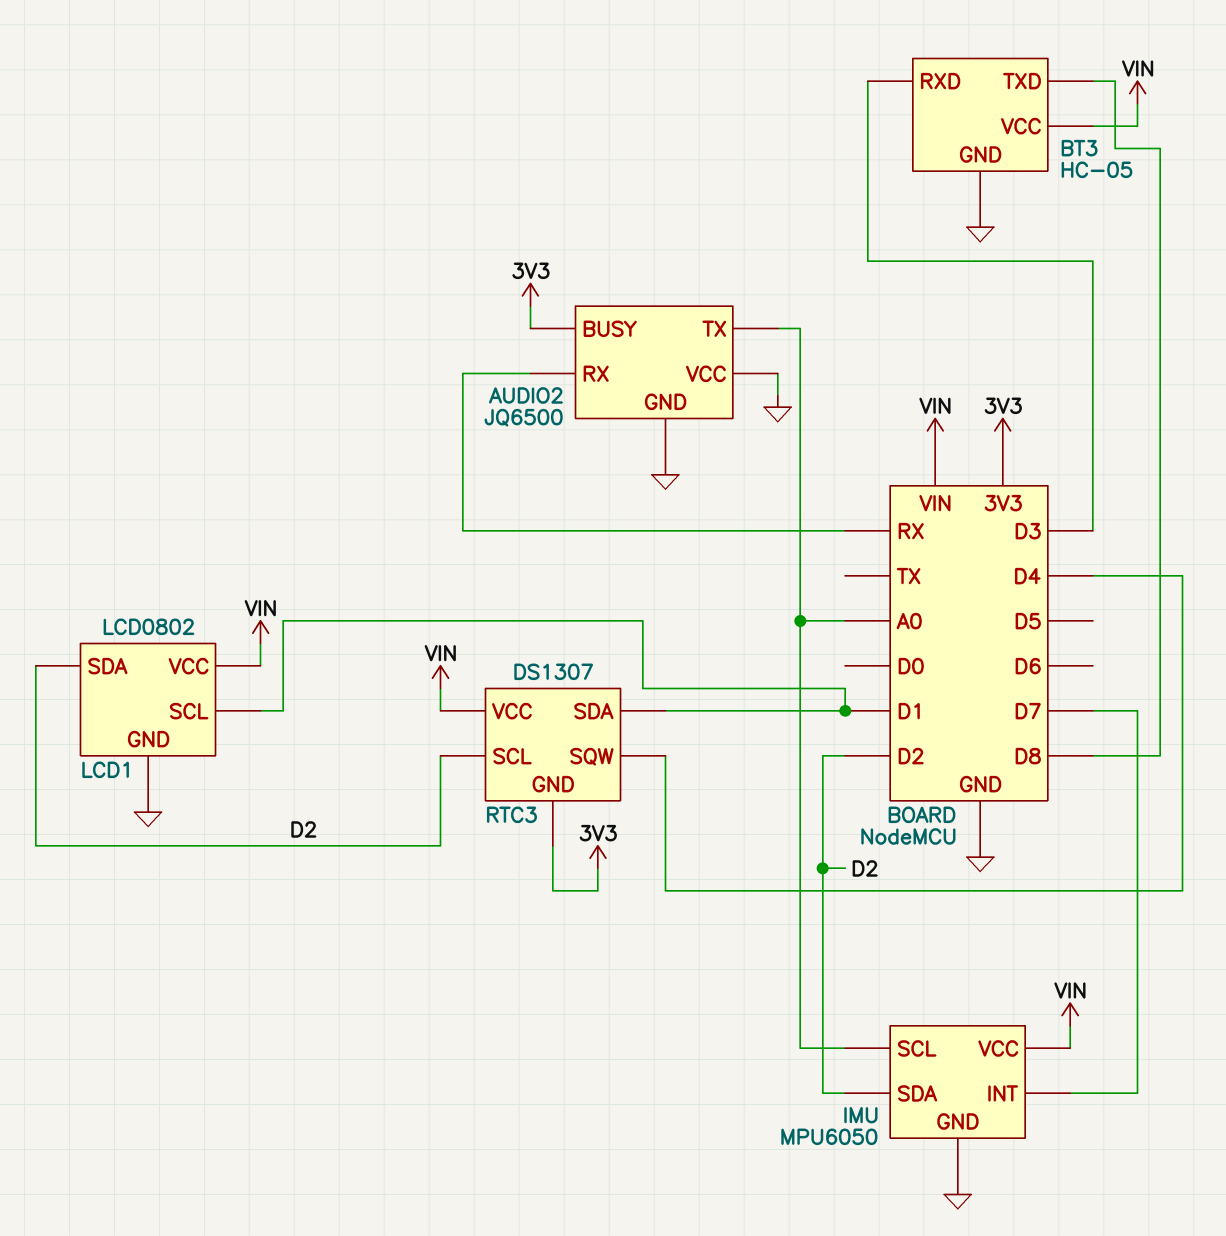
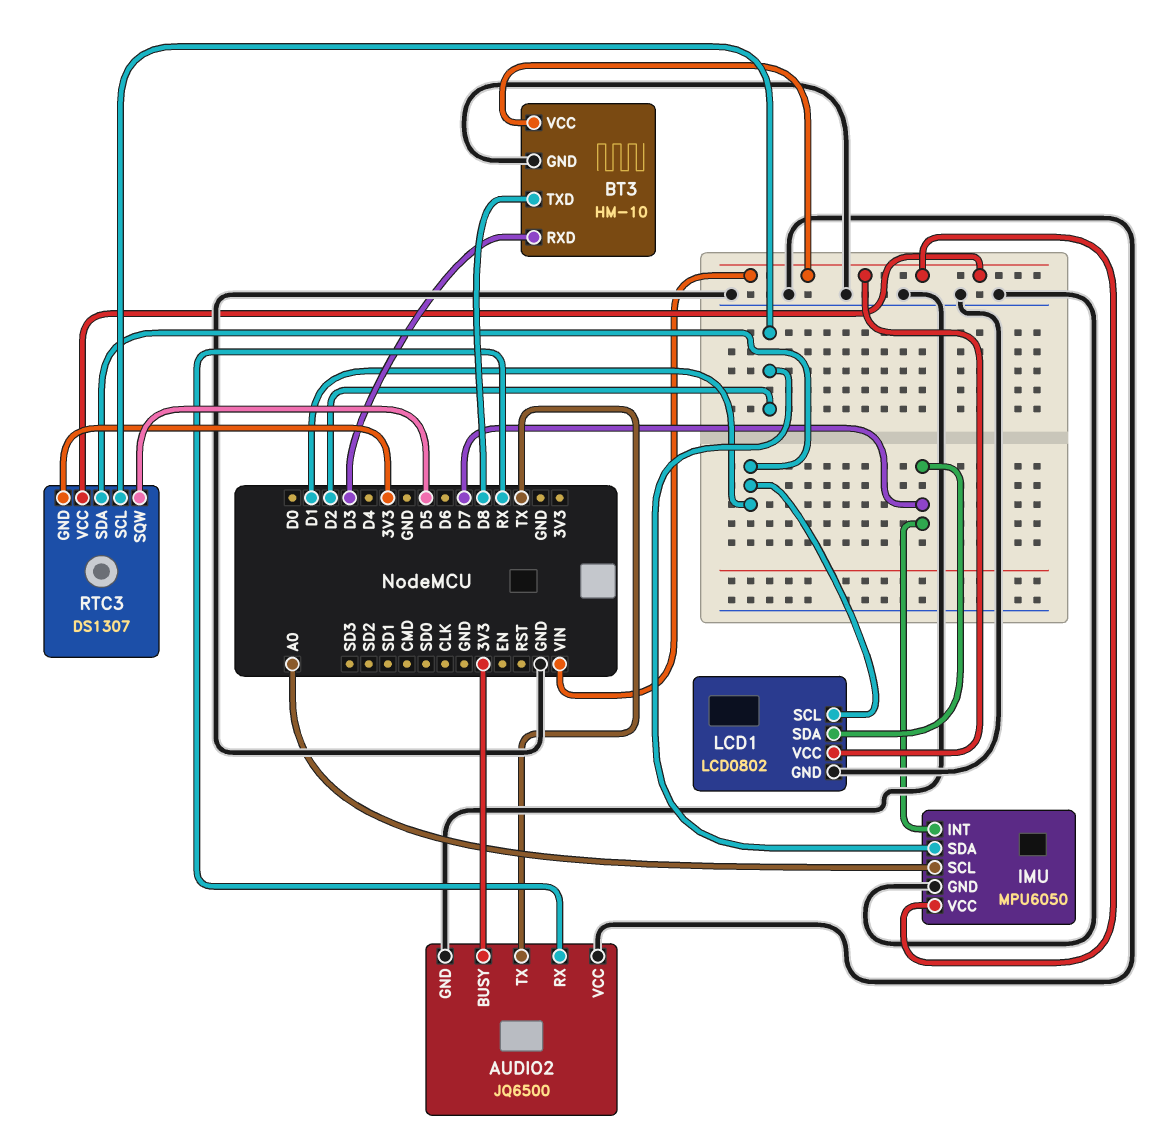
AUDIO2 pin TX: A0 -> TX
BT3: HC-05 -> HM-10
LCD1 pin SDA: D2 -> D7
RTC3 pin SQW: D4 -> D5

